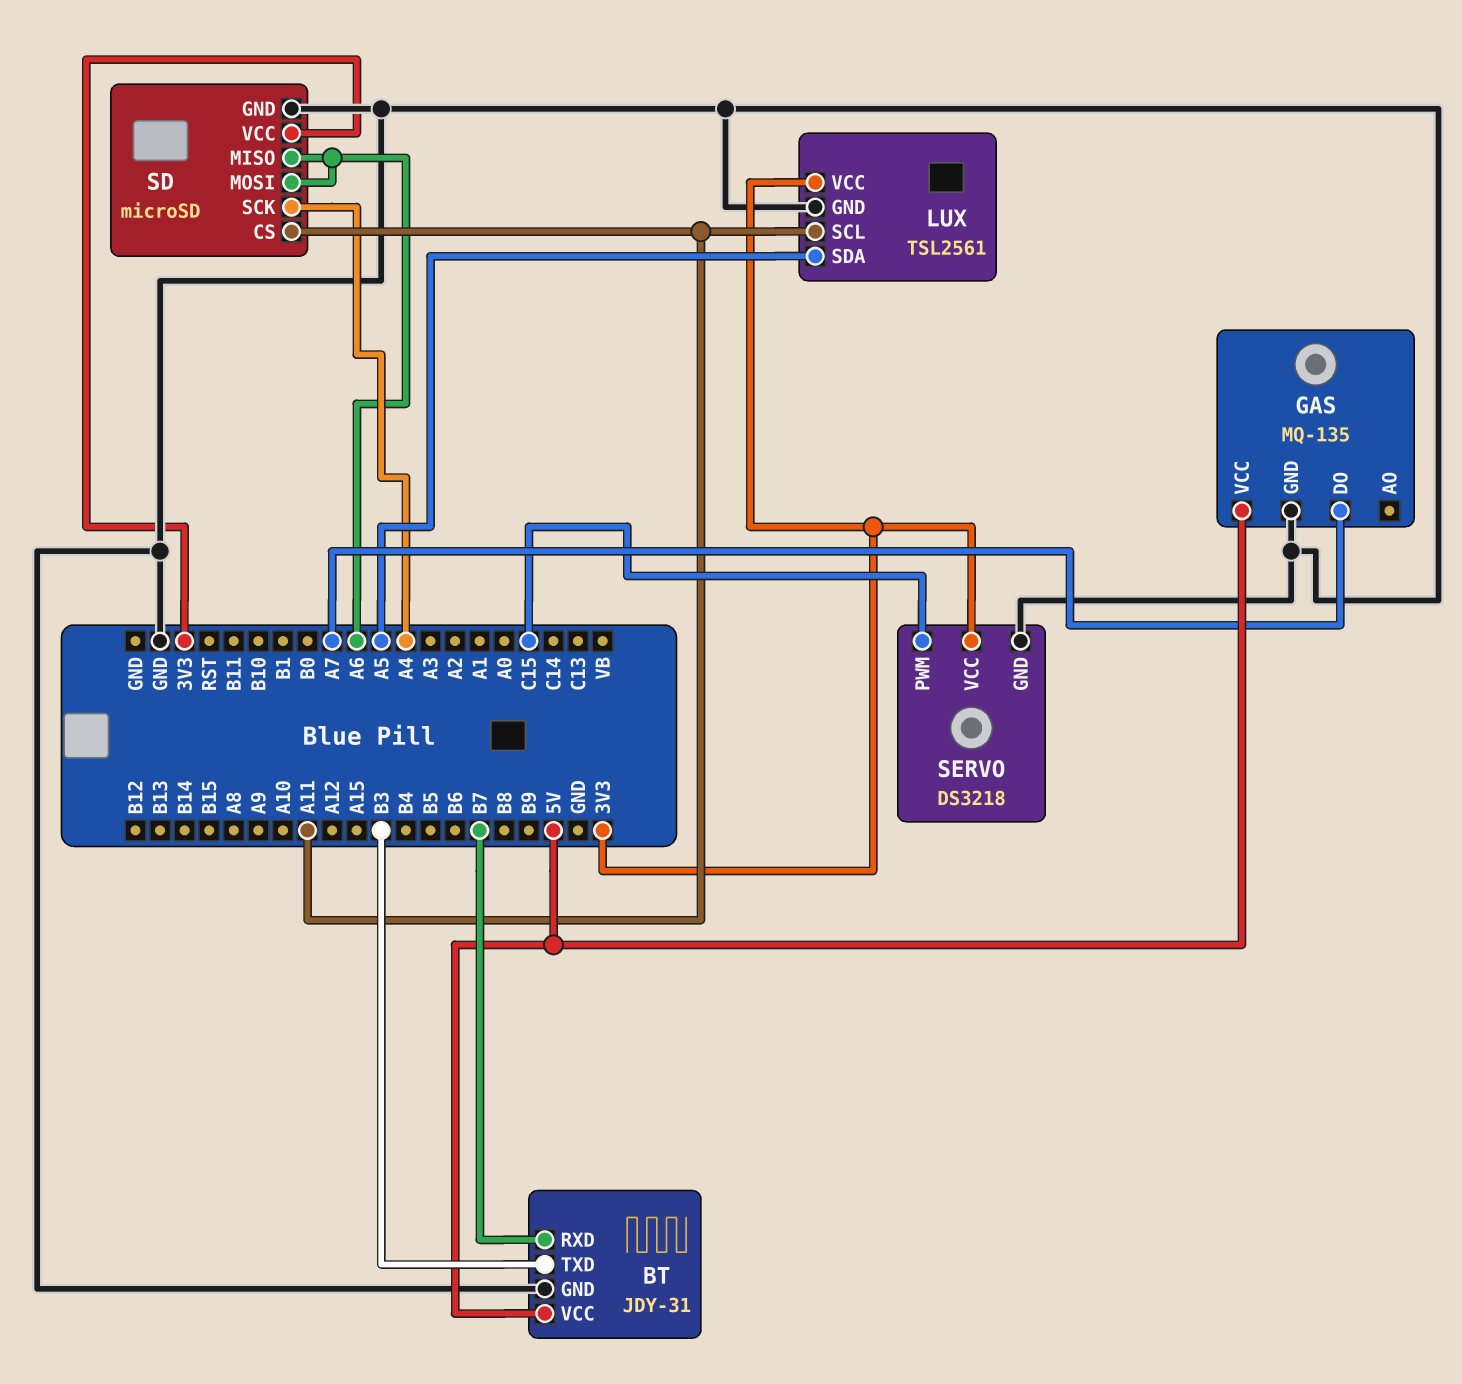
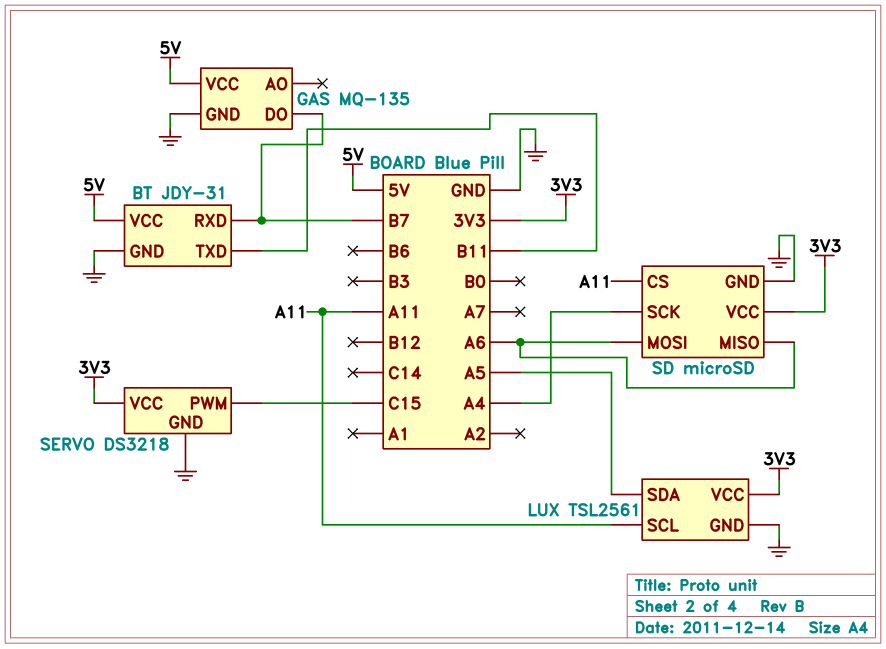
BT pin TXD: B3 -> B11
GAS pin DO: A7 -> B7

